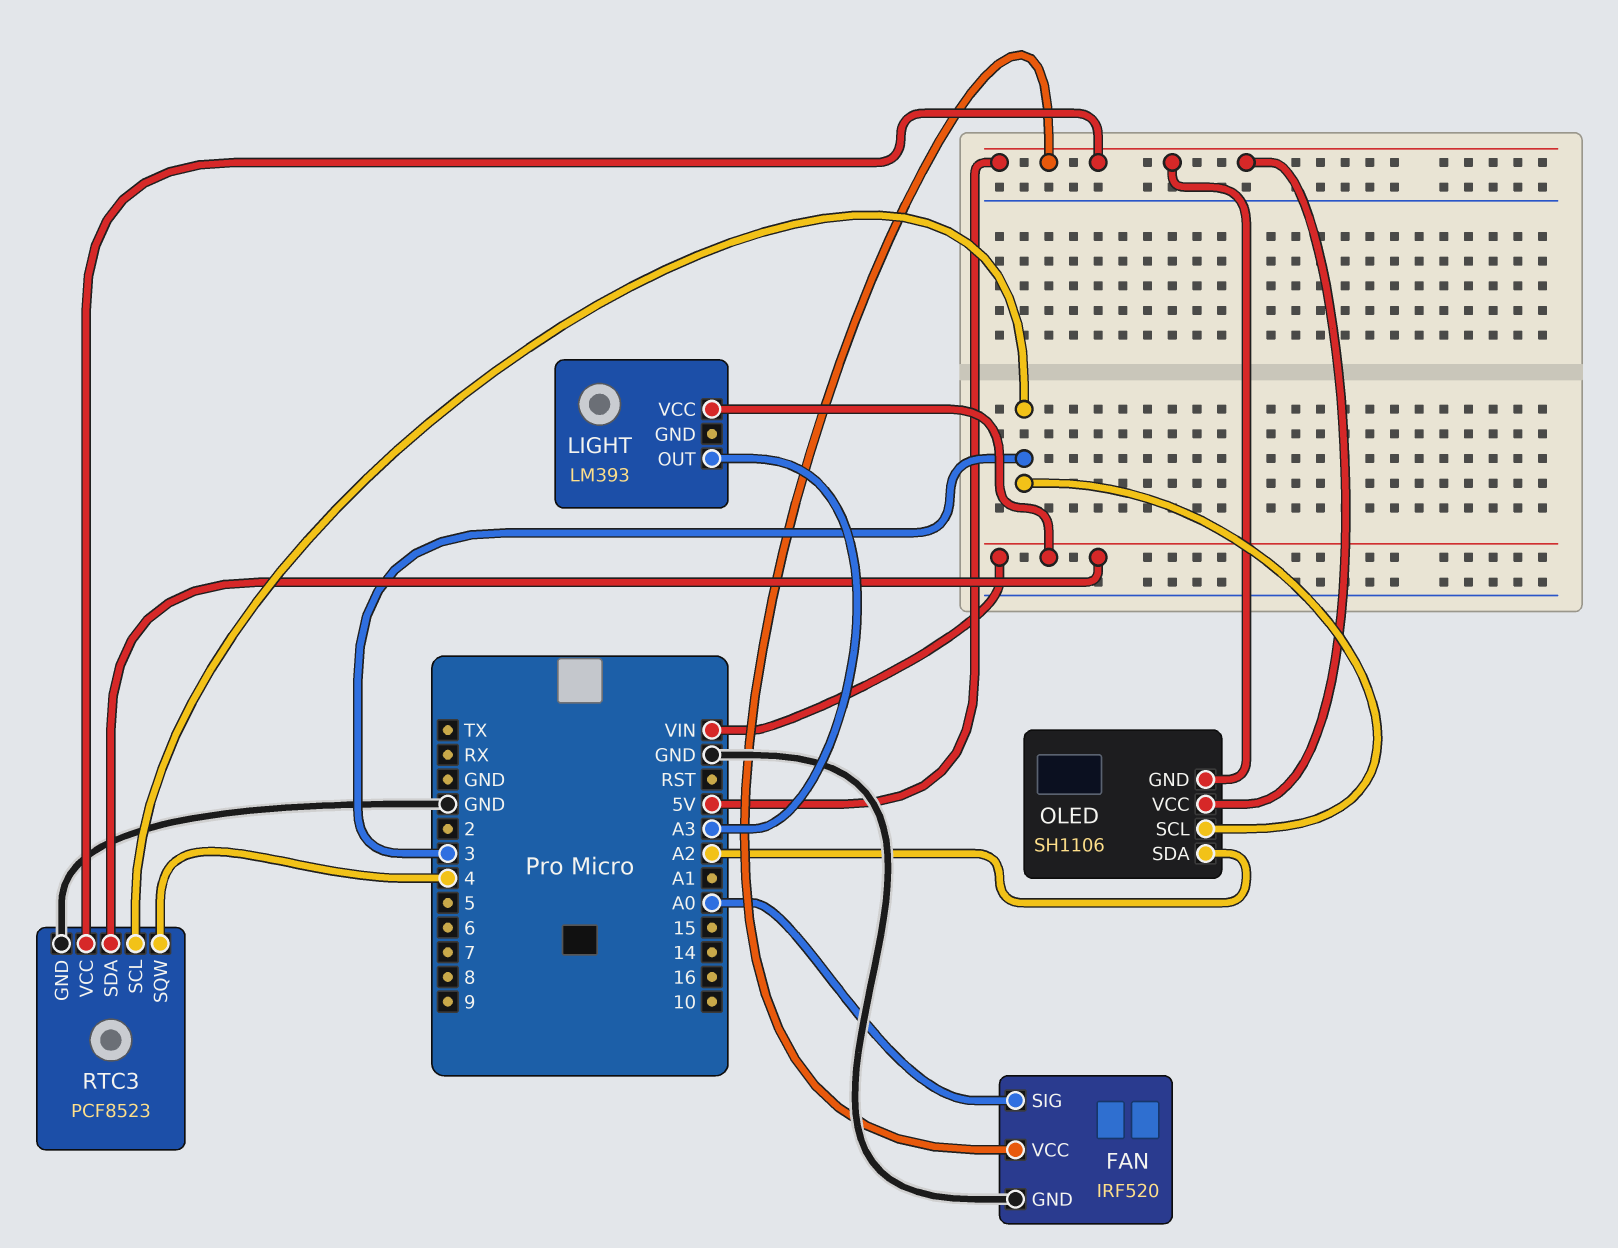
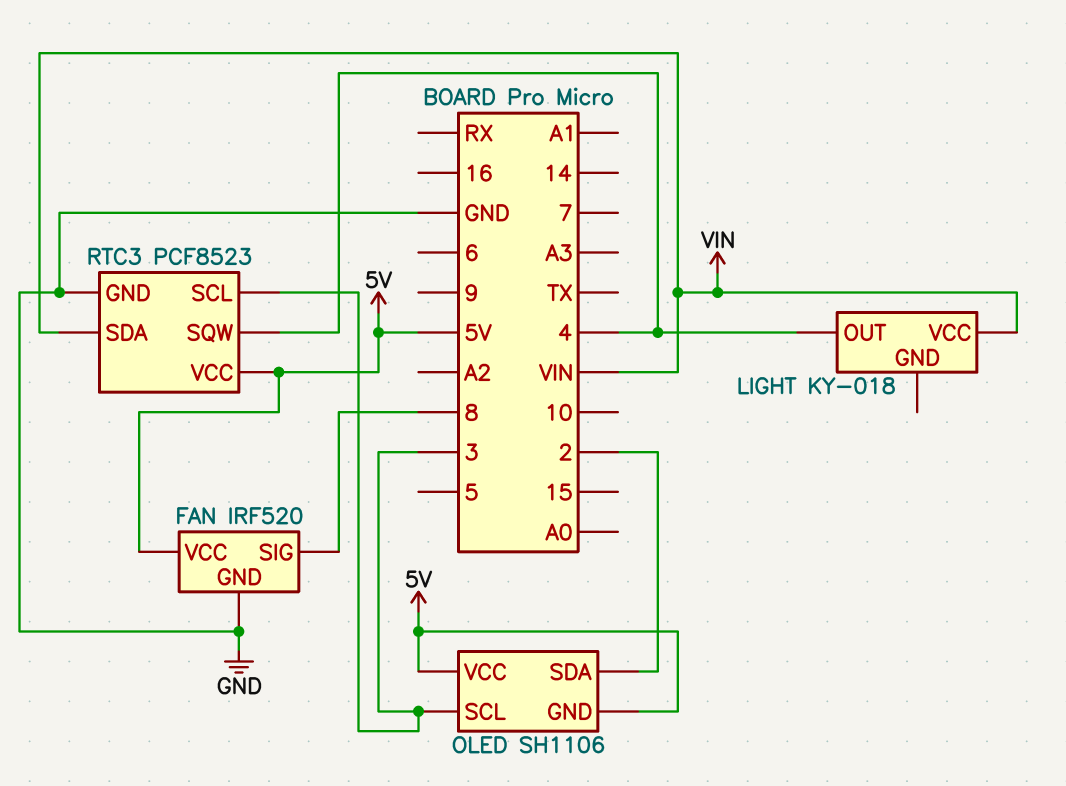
FAN pin SIG: A0 -> 8
LIGHT: LM393 -> KY-018
LIGHT pin OUT: A3 -> 4
OLED pin SDA: A2 -> 2

